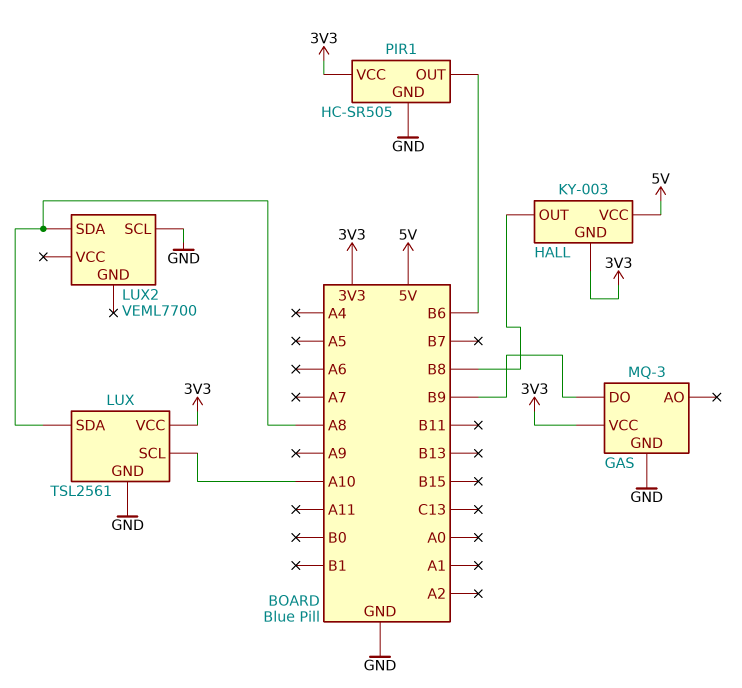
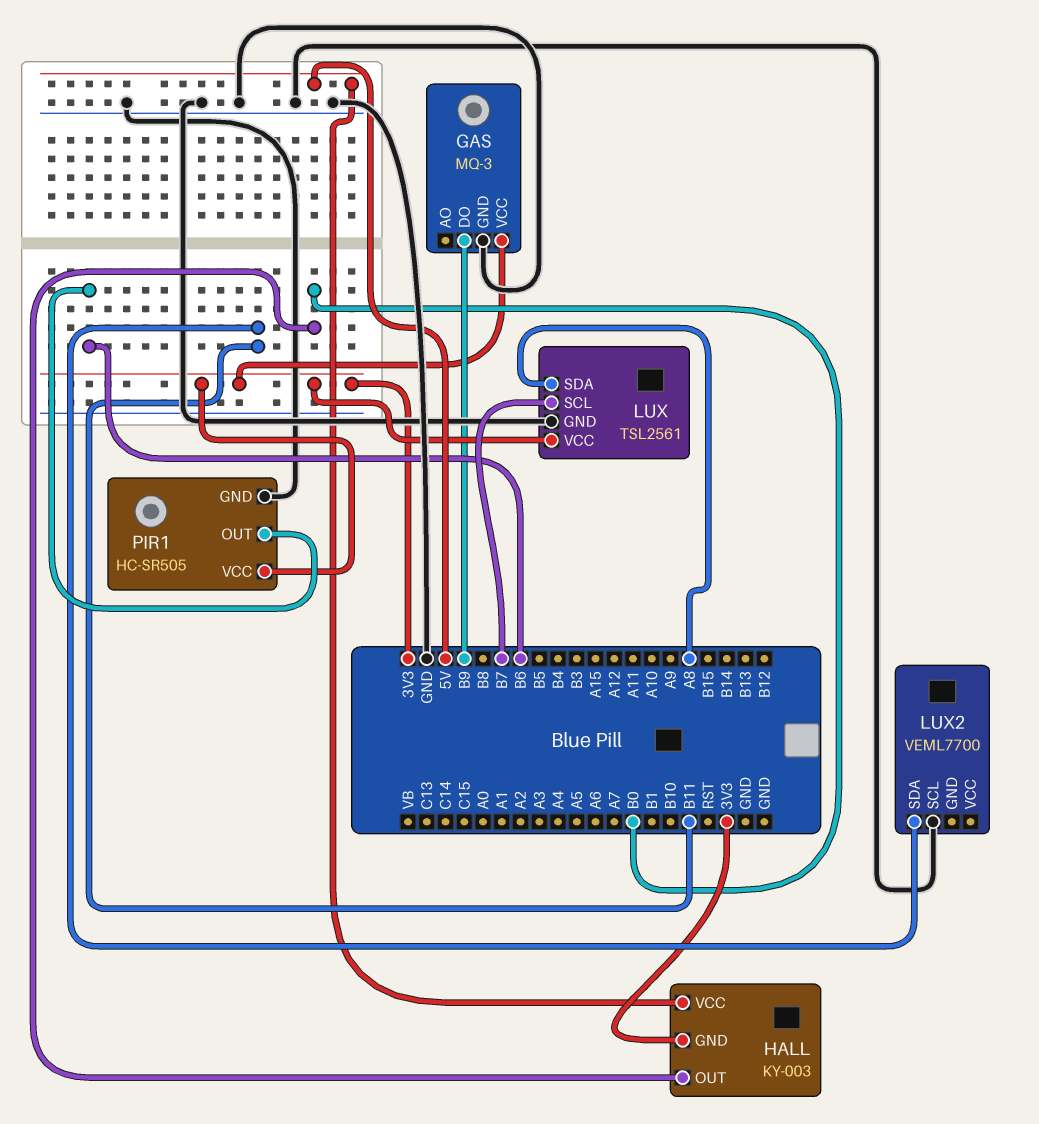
HALL pin OUT: B8 -> B0
LUX pin SCL: A10 -> B7
LUX2 pin SDA: A8 -> B11

